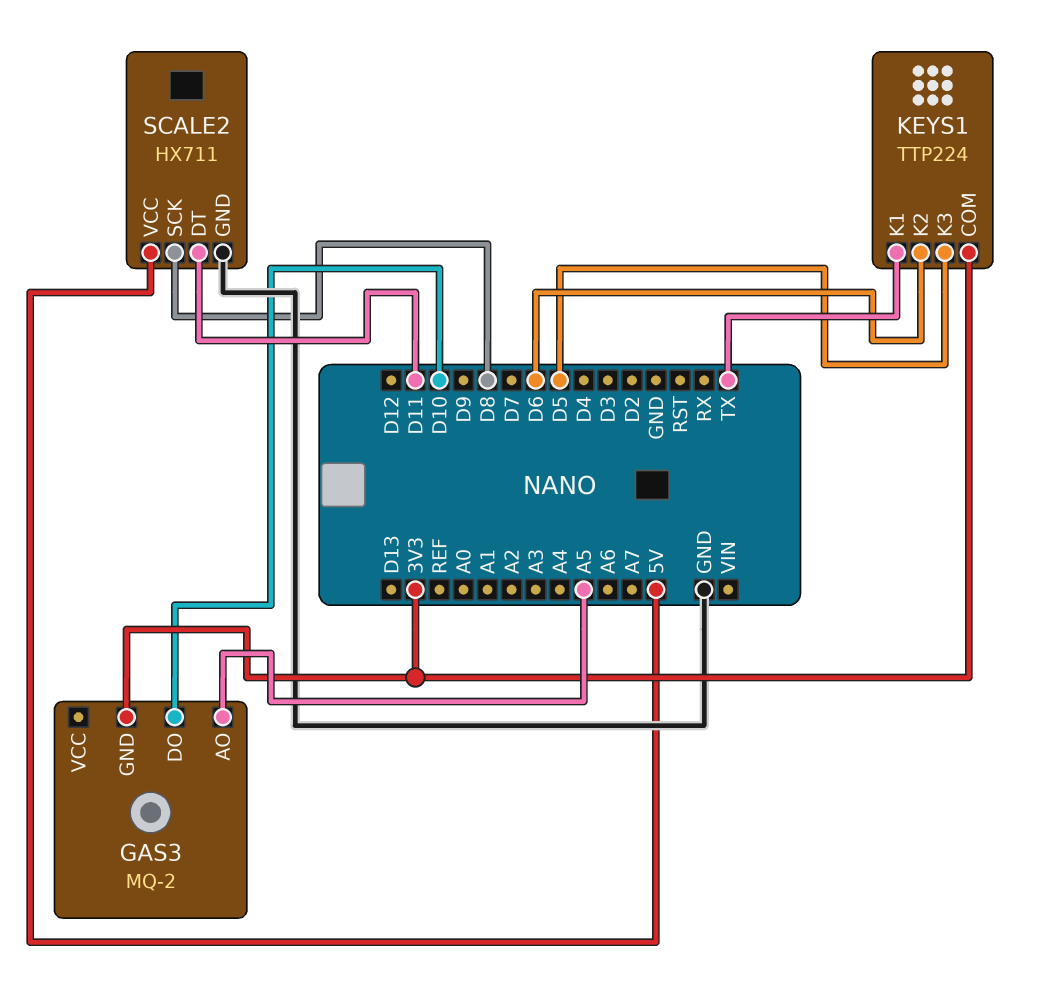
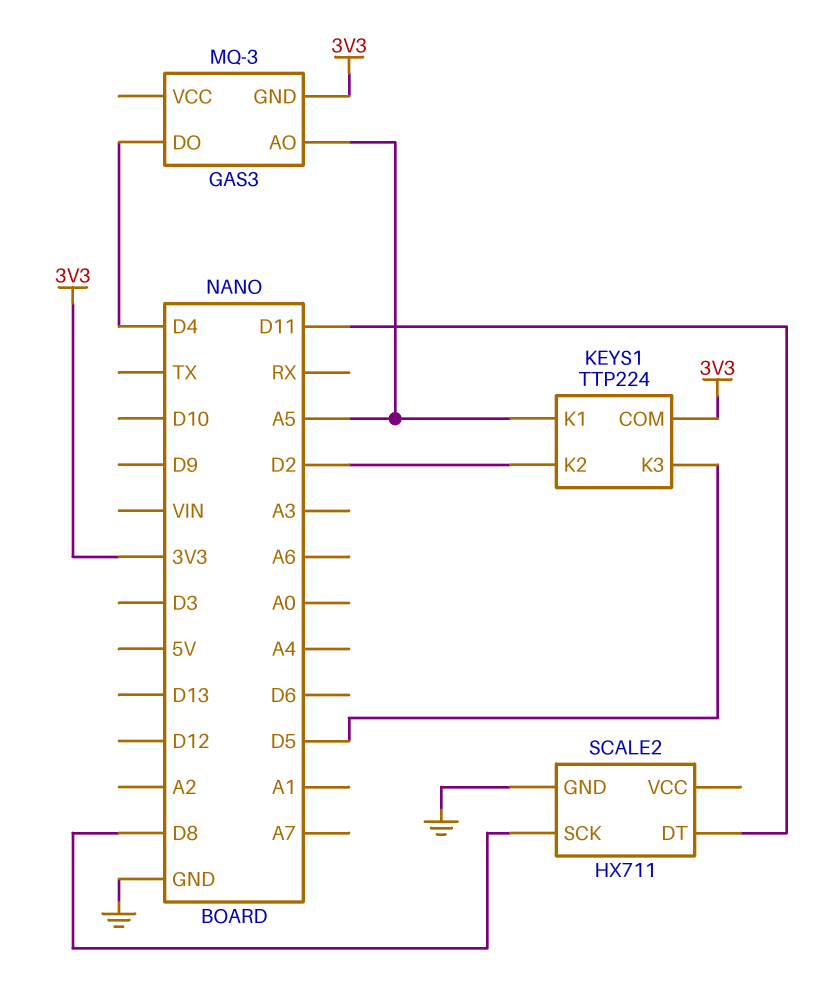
GAS3: MQ-2 -> MQ-3
GAS3 pin DO: D10 -> D4
KEYS1 pin K1: TX -> A5
KEYS1 pin K2: D6 -> D2
SCALE2 pin VCC: 5V -> none

